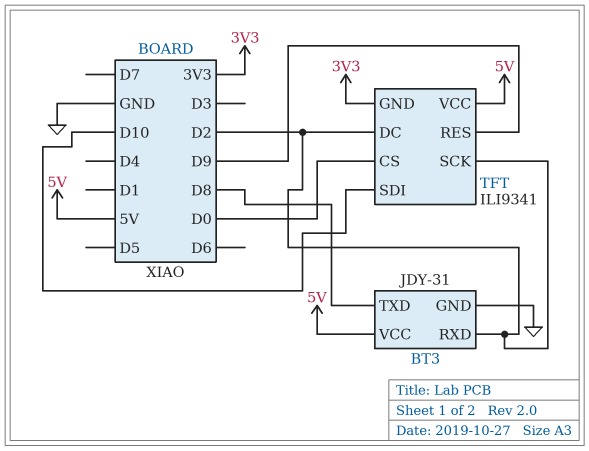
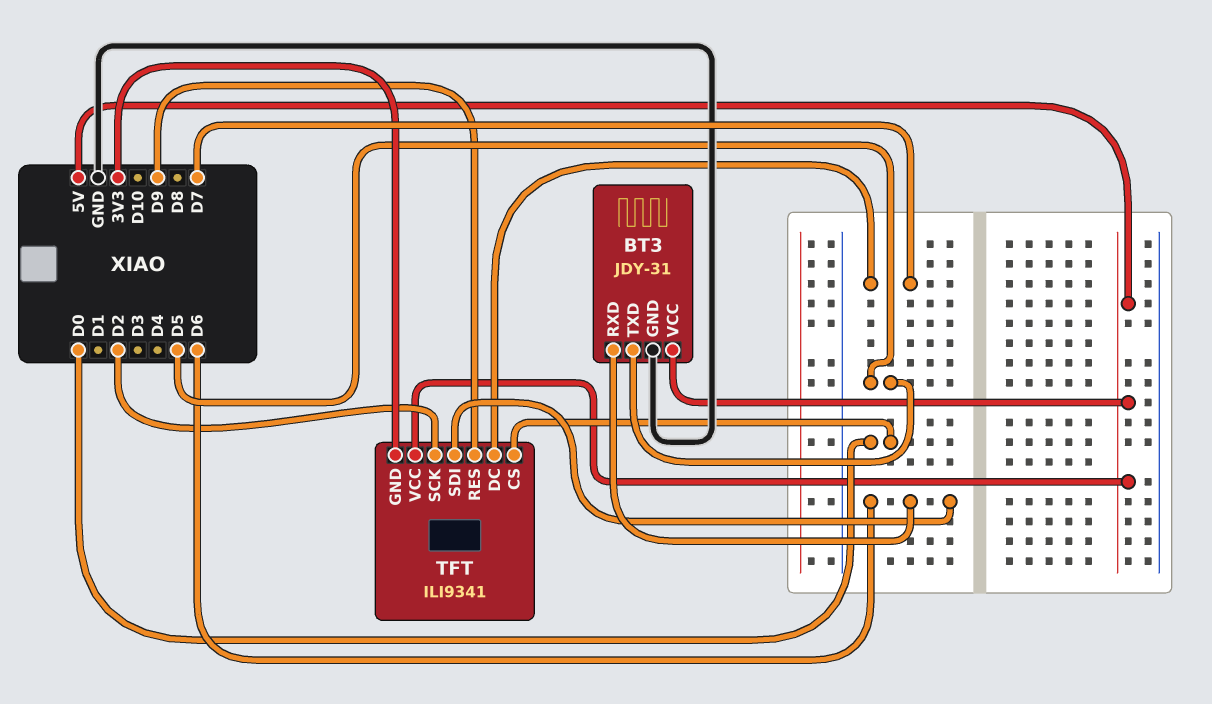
BT3 pin RXD: D2 -> D6
BT3 pin TXD: D8 -> D5
TFT pin DC: D2 -> D7
TFT pin SDI: D10 -> D6

